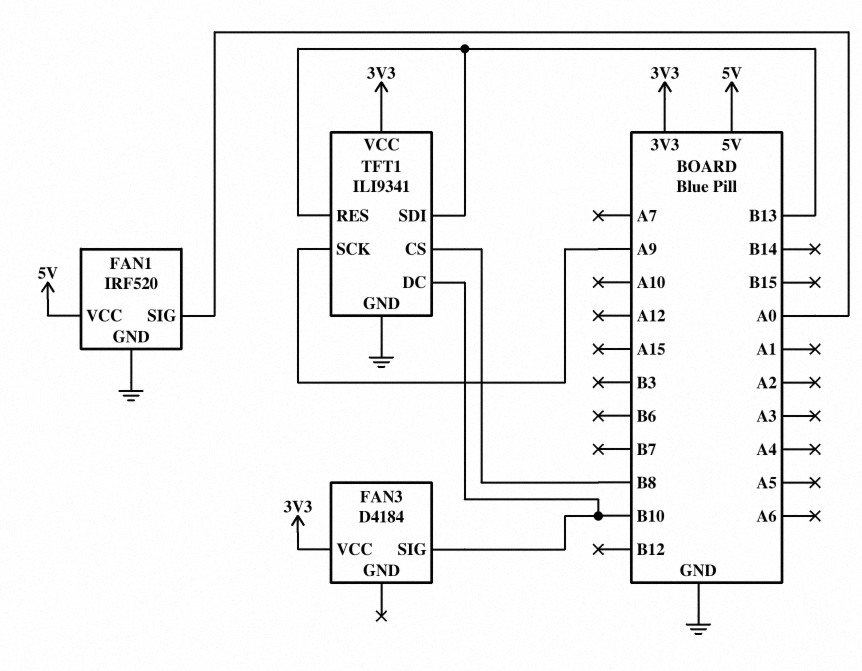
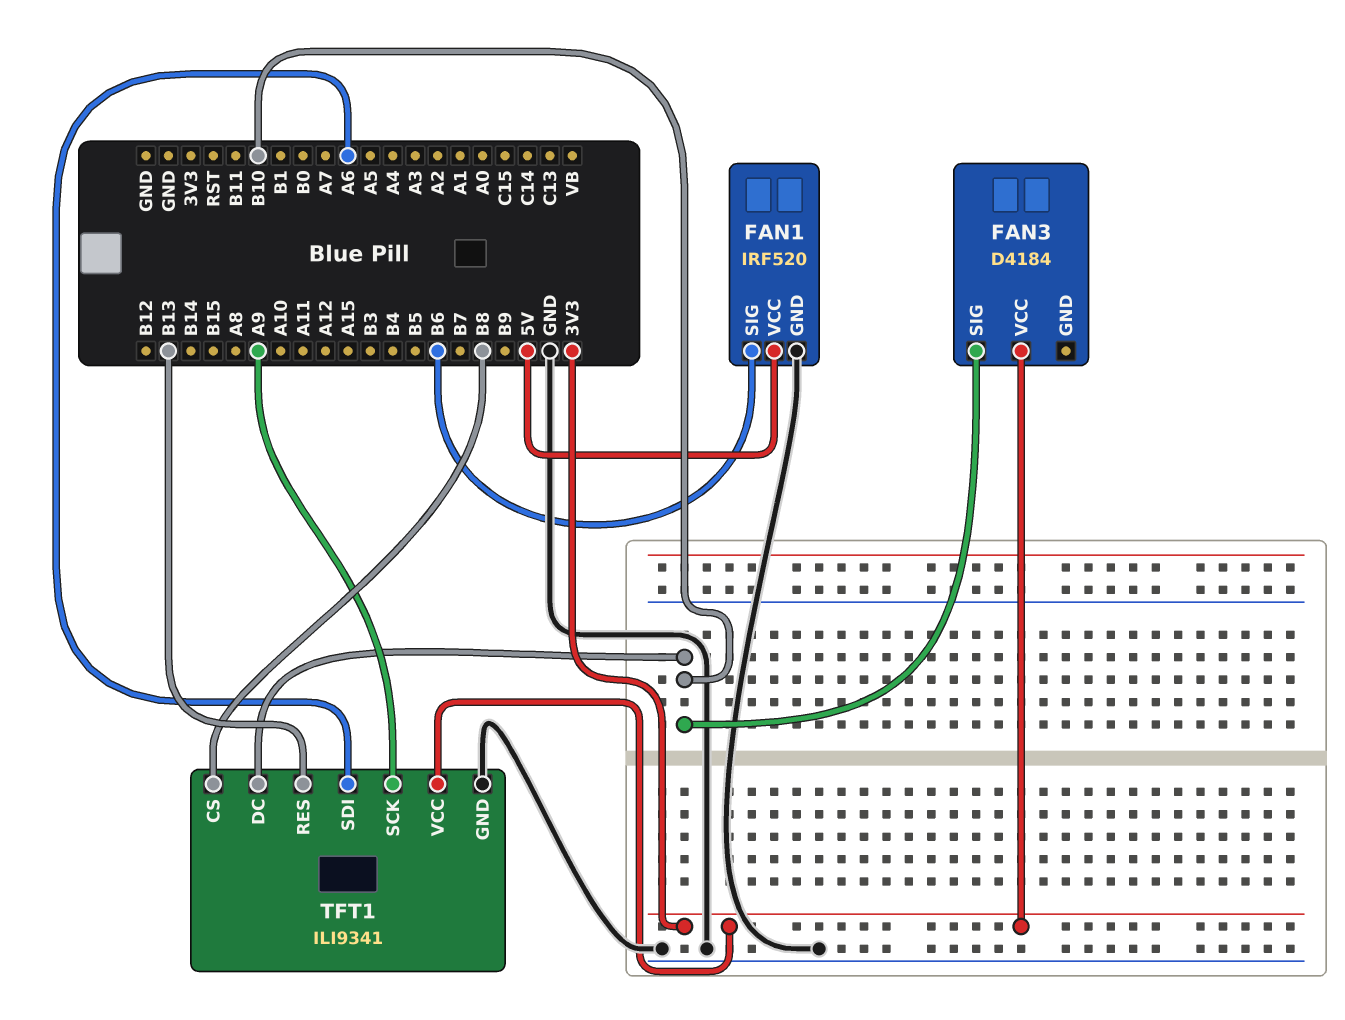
FAN1 pin SIG: A0 -> B6
TFT1 pin SDI: B13 -> A6

